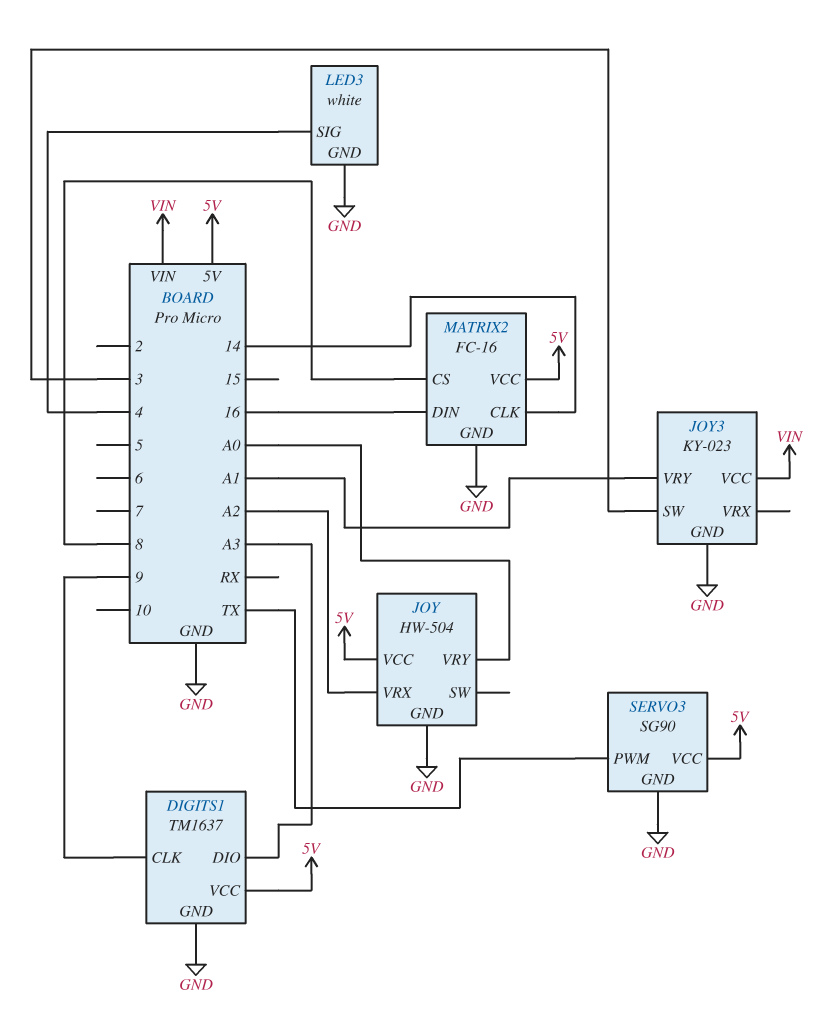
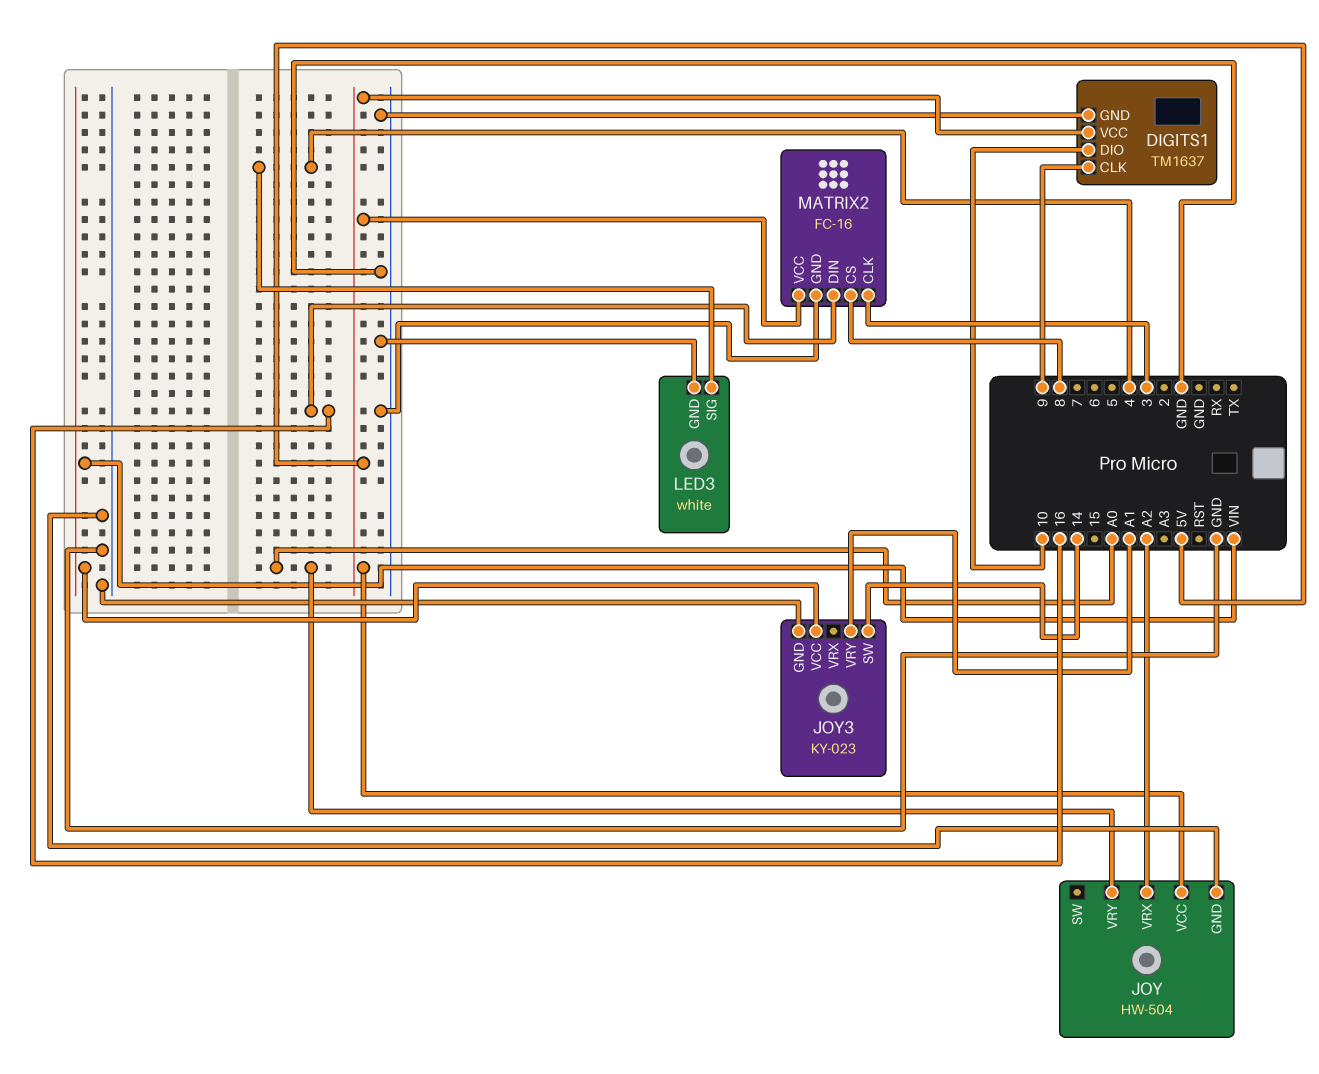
DIGITS1 pin DIO: A3 -> 10
JOY3 pin SW: 3 -> 14
MATRIX2 pin CLK: 14 -> 3
SERVO3: SG90 -> none
SERVO3 pin GND: GND -> none
SERVO3 pin PWM: TX -> none
SERVO3 pin VCC: 5V -> none

